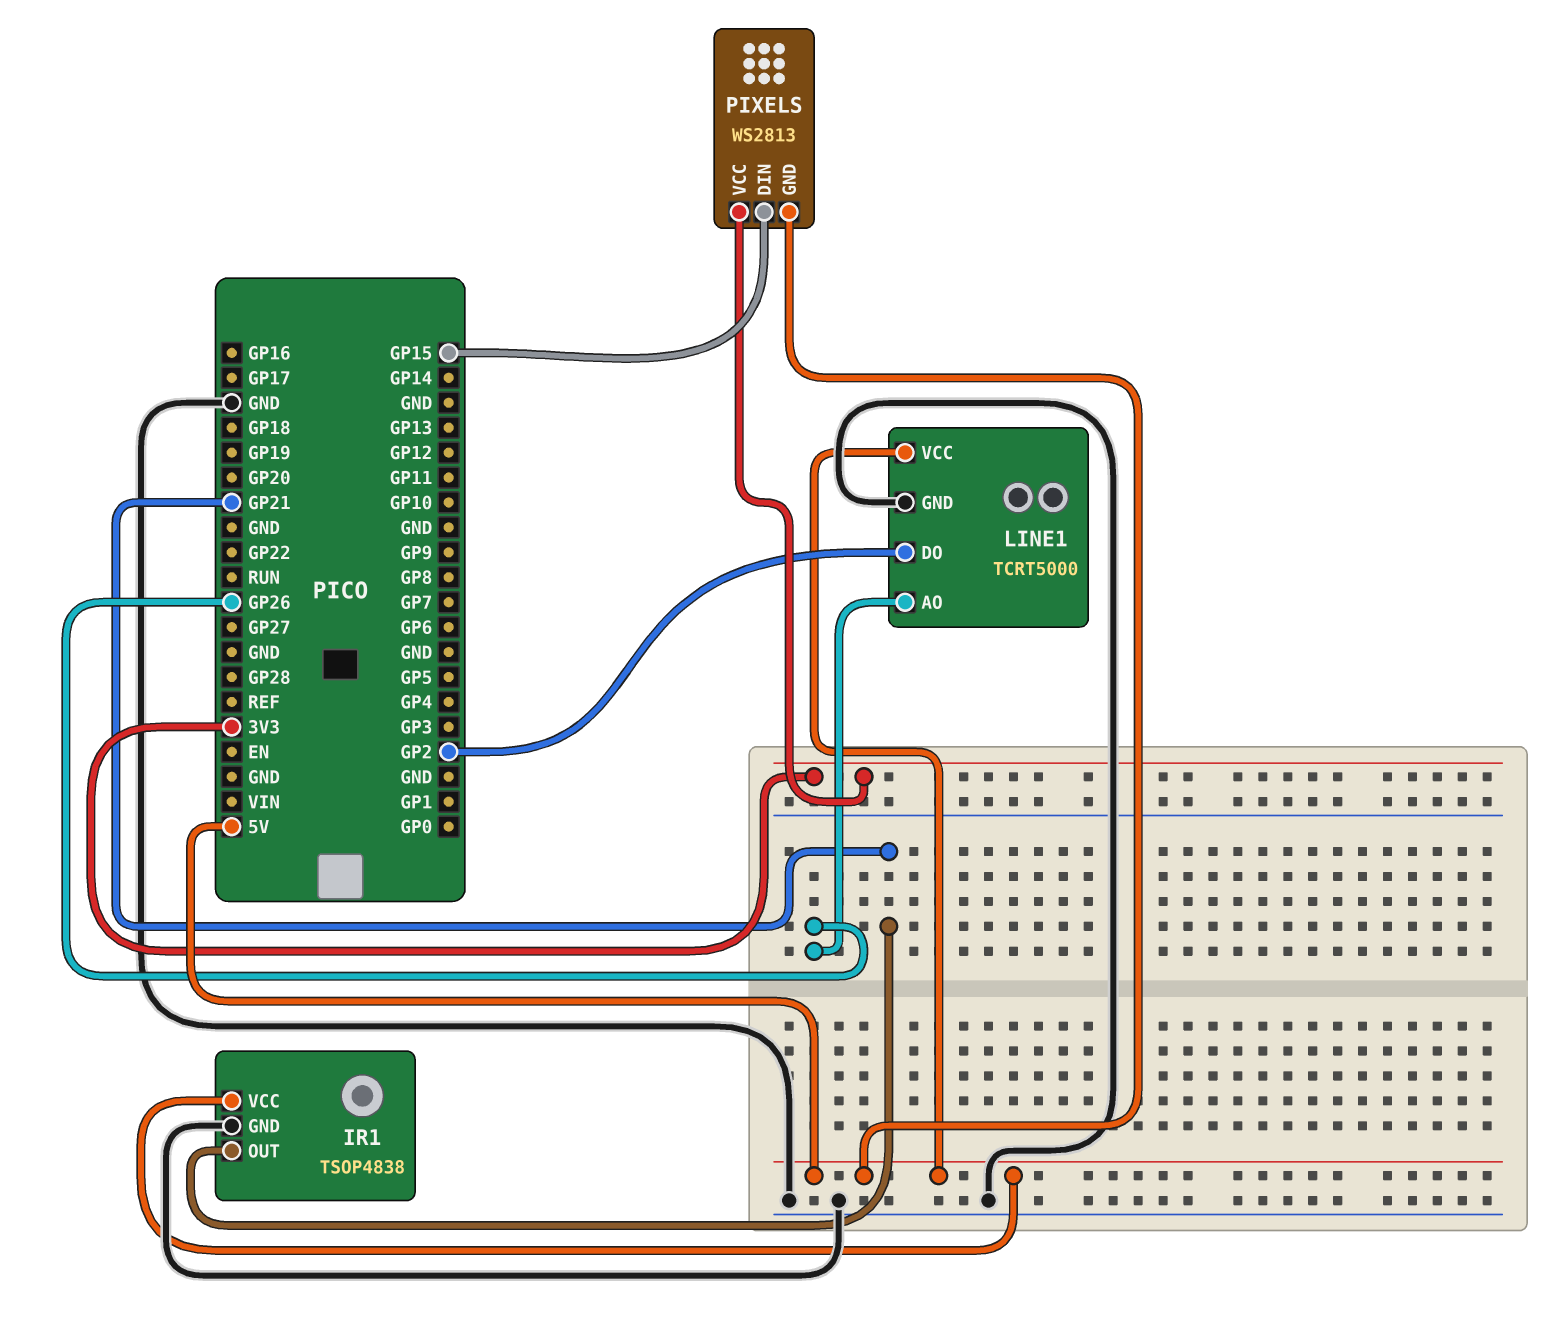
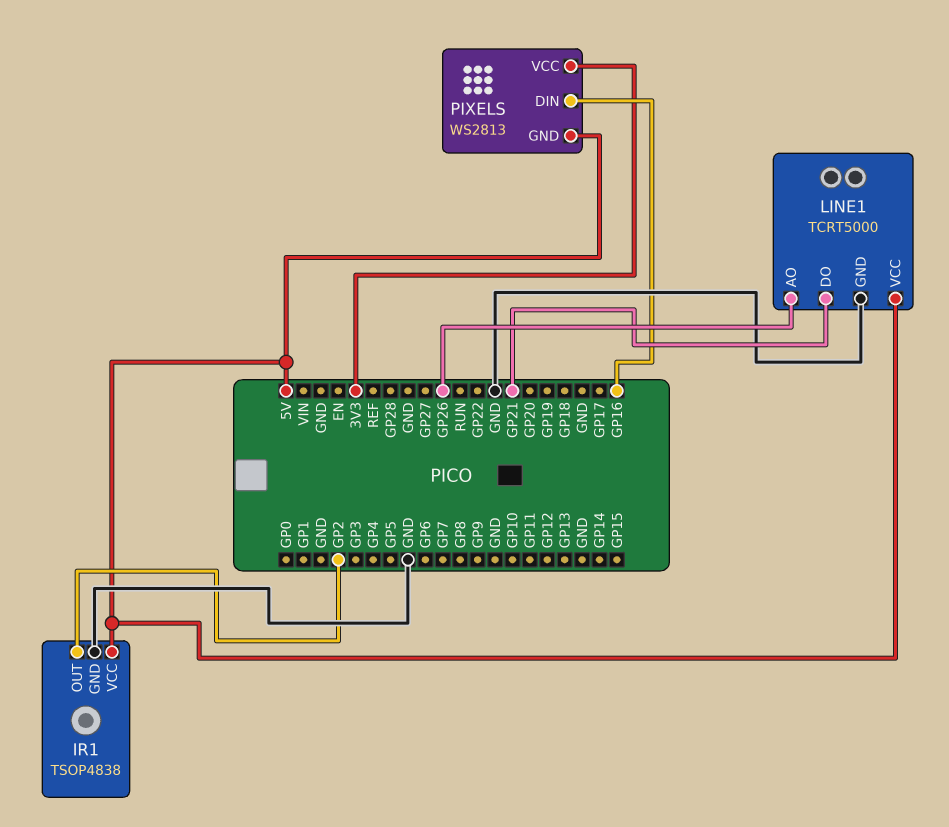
IR1 pin OUT: GP21 -> GP2
LINE1 pin DO: GP2 -> GP21
PIXELS pin DIN: GP15 -> GP16

